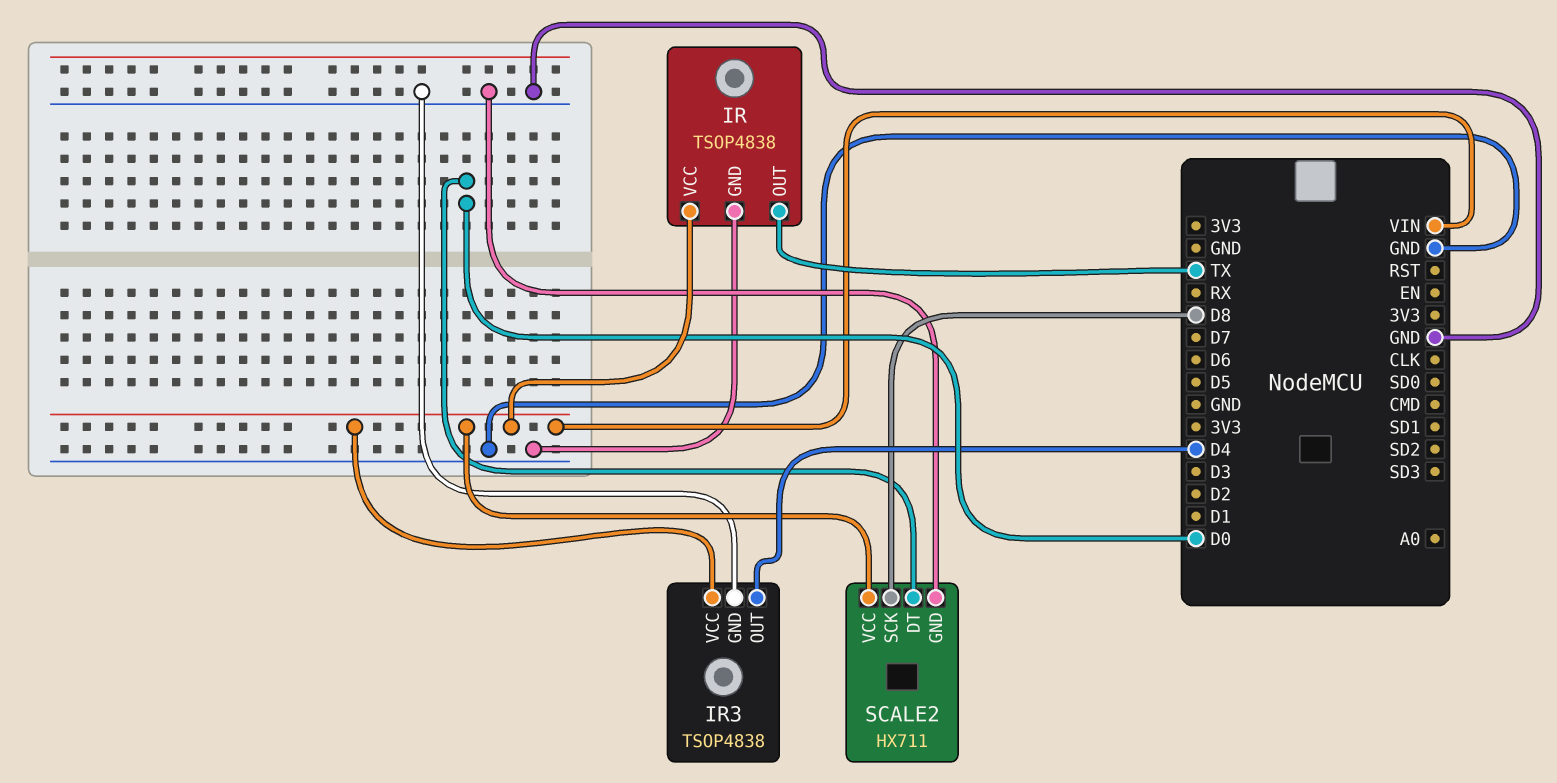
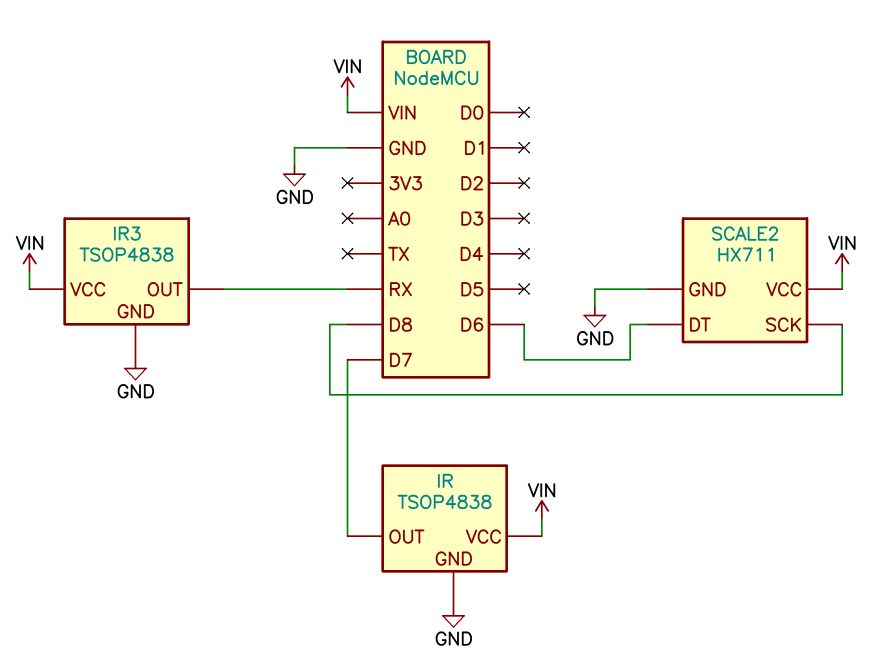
IR pin OUT: TX -> D7
IR3 pin OUT: D4 -> RX
SCALE2 pin DT: D0 -> D6

